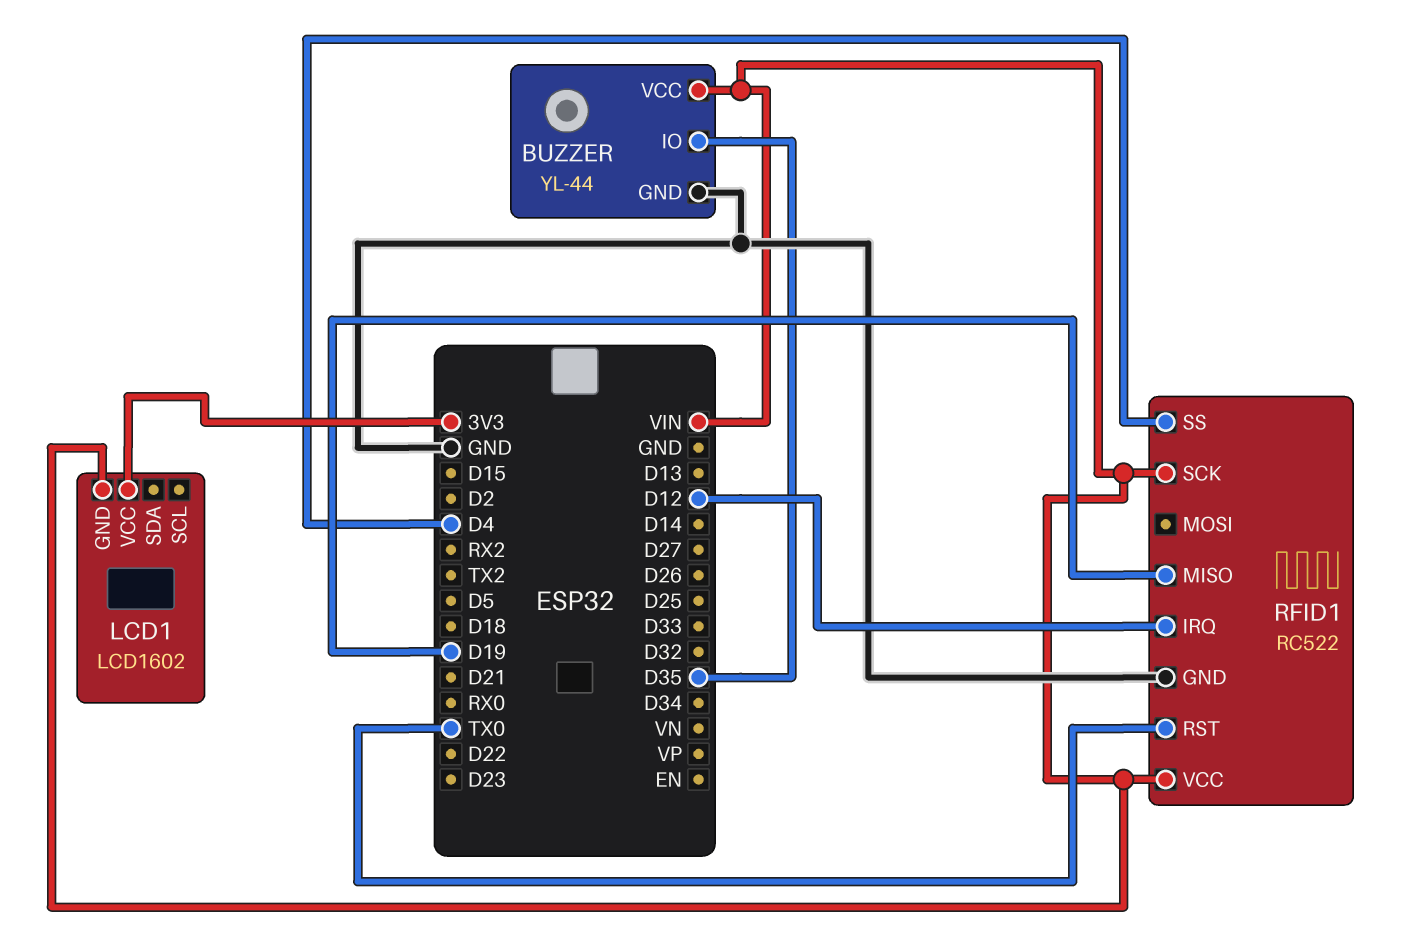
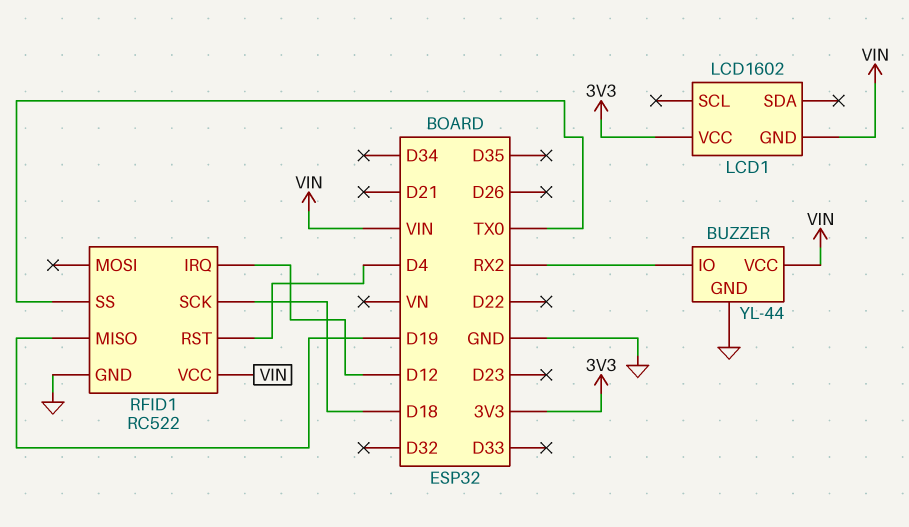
BUZZER pin IO: D35 -> RX2
RFID1 pin RST: TX0 -> D4
RFID1 pin SCK: VIN -> D18
RFID1 pin SS: D4 -> TX0

